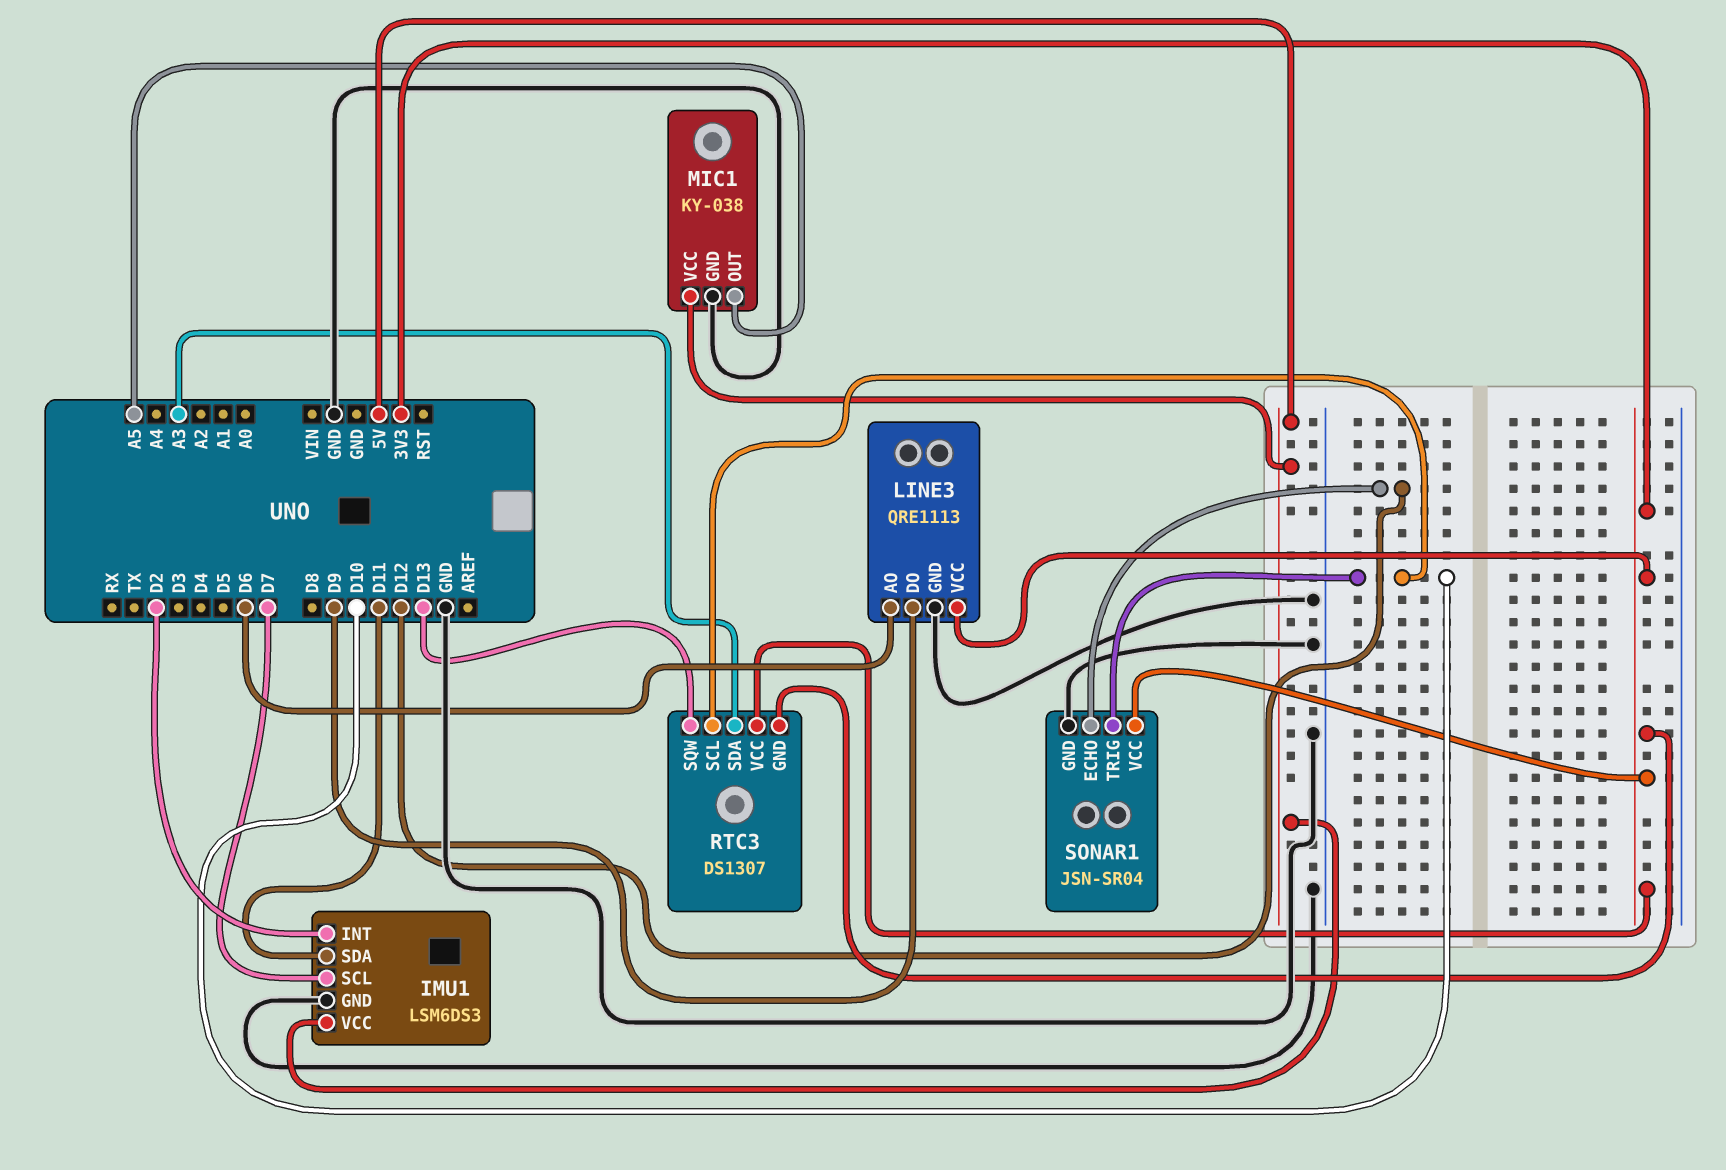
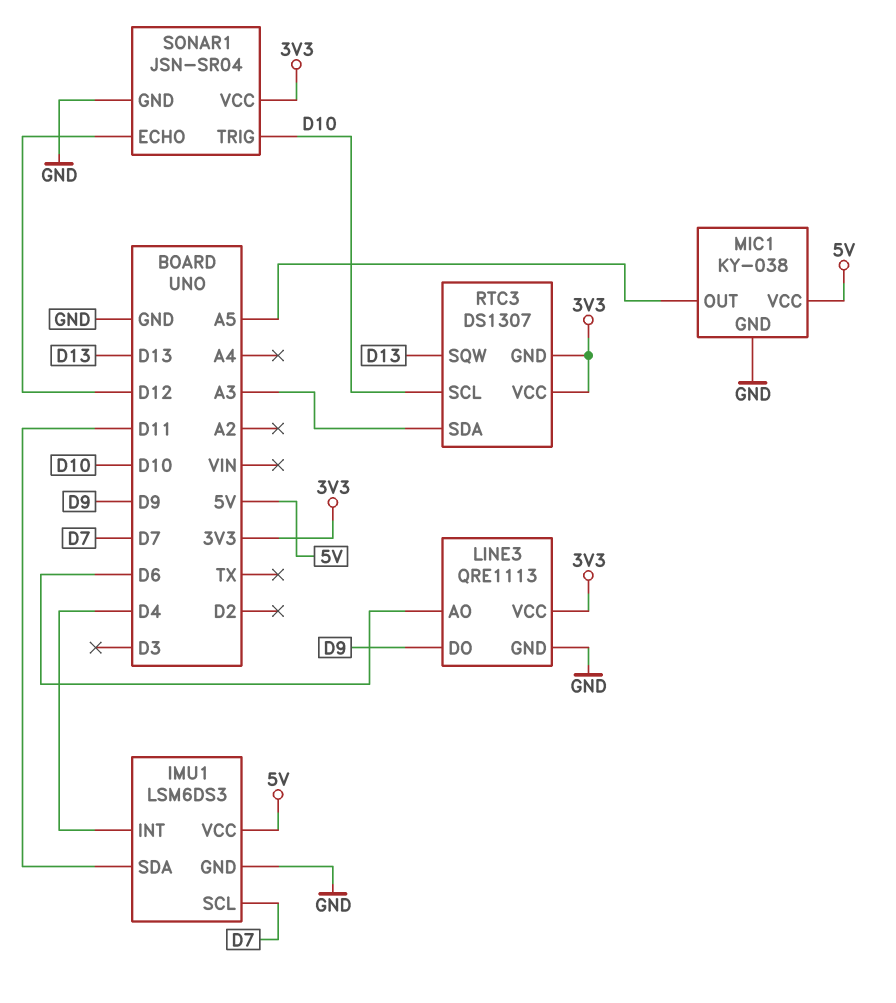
IMU1 pin INT: D2 -> D4

